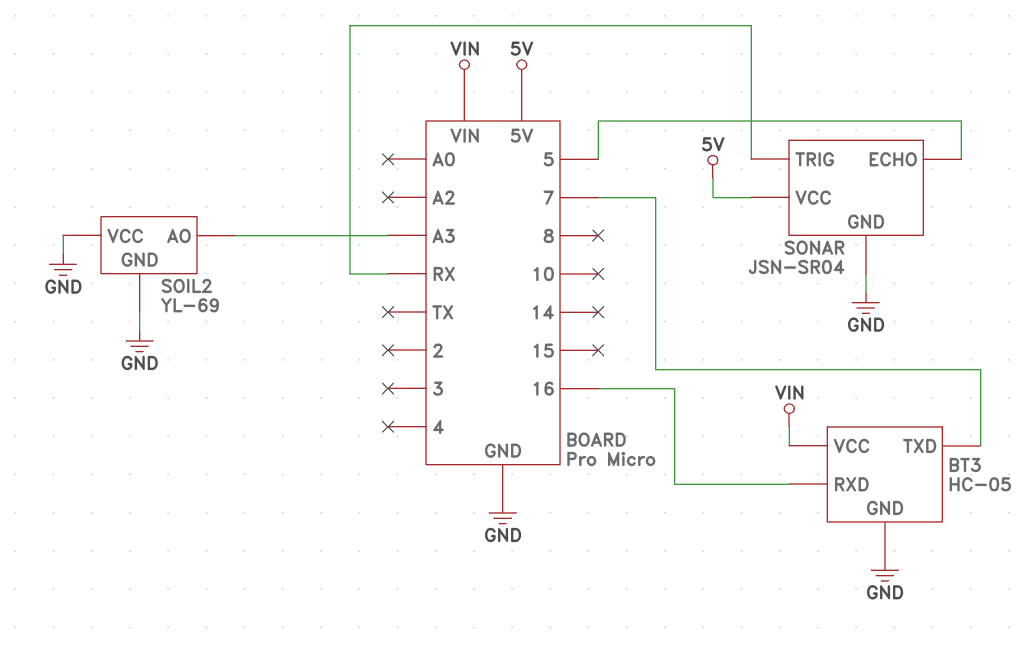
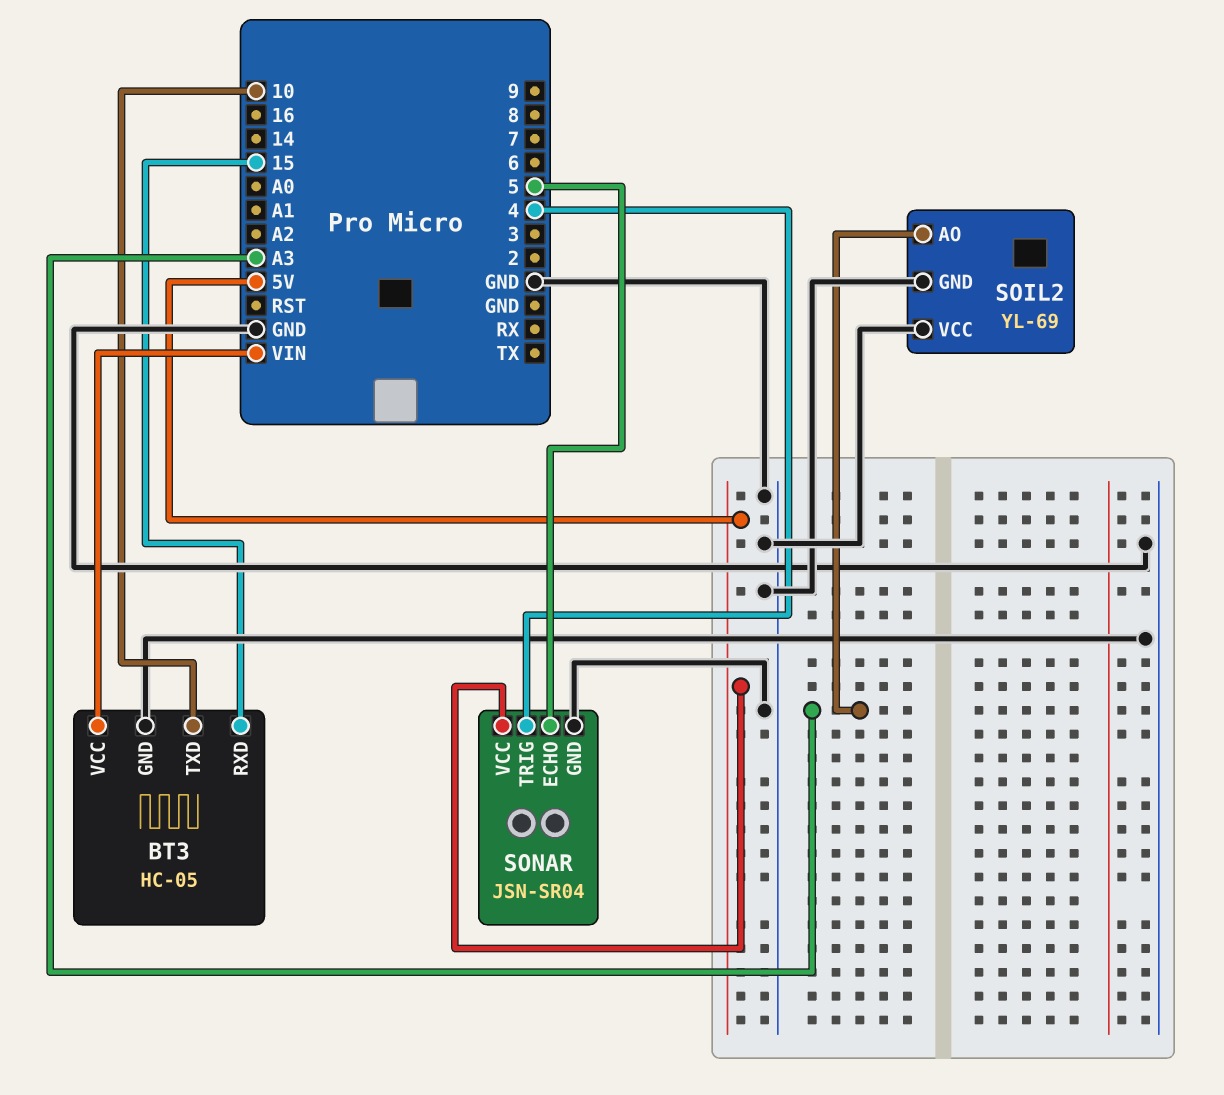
BT3 pin RXD: 16 -> 15
BT3 pin TXD: 7 -> 10
SONAR pin TRIG: RX -> 4

